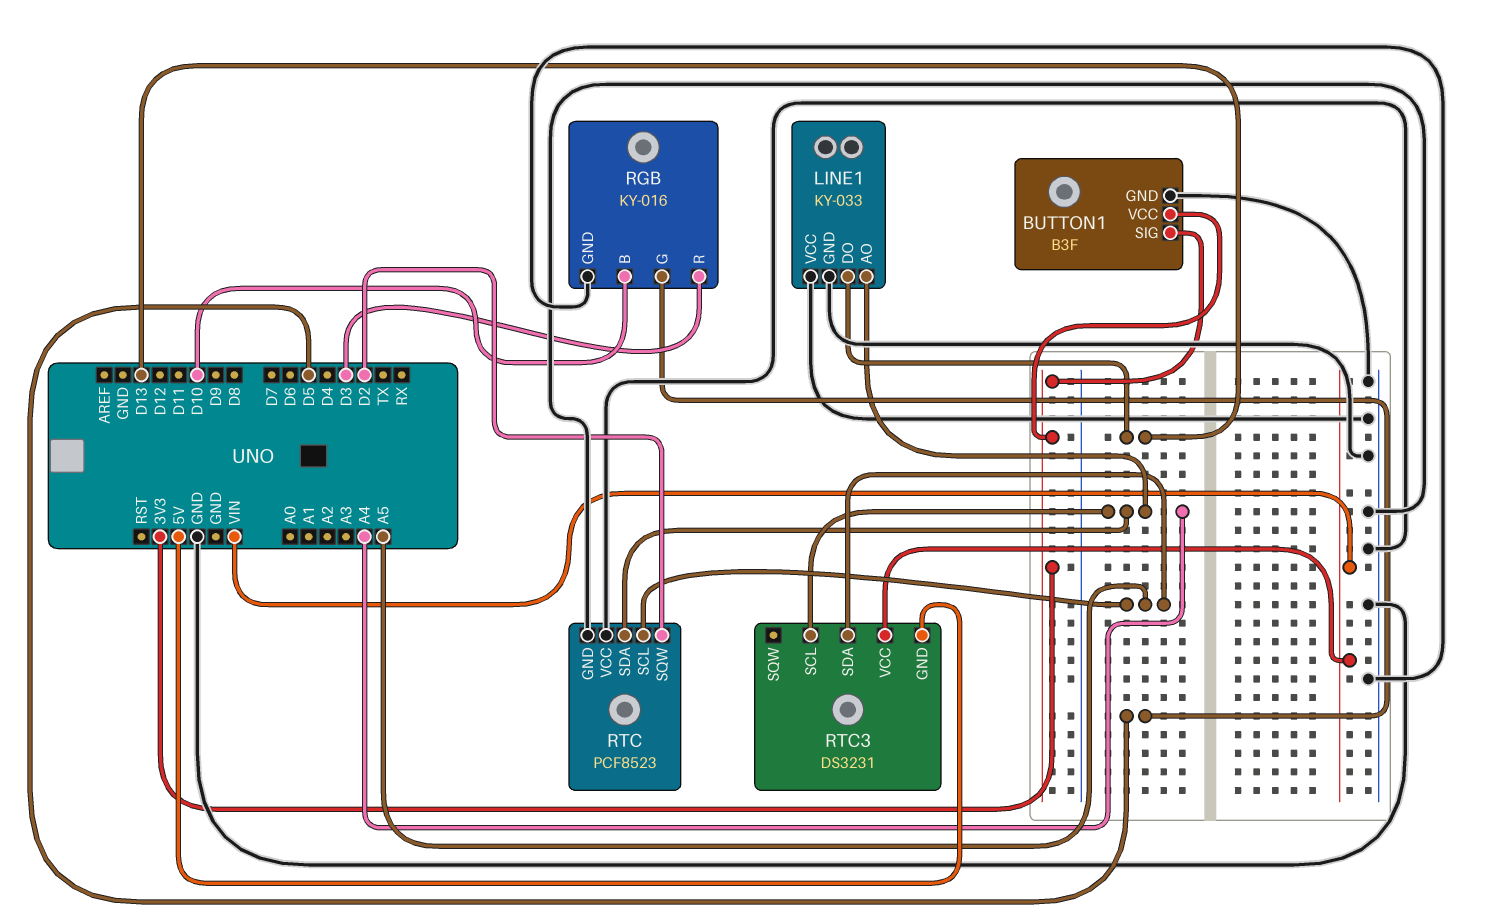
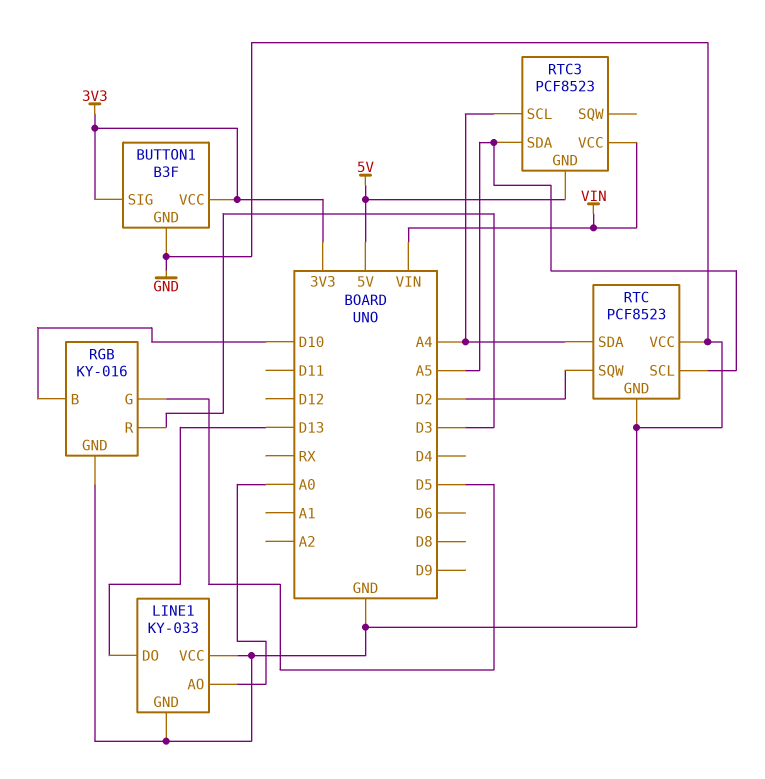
LINE1 pin AO: A4 -> A0
RTC3: DS3231 -> PCF8523

